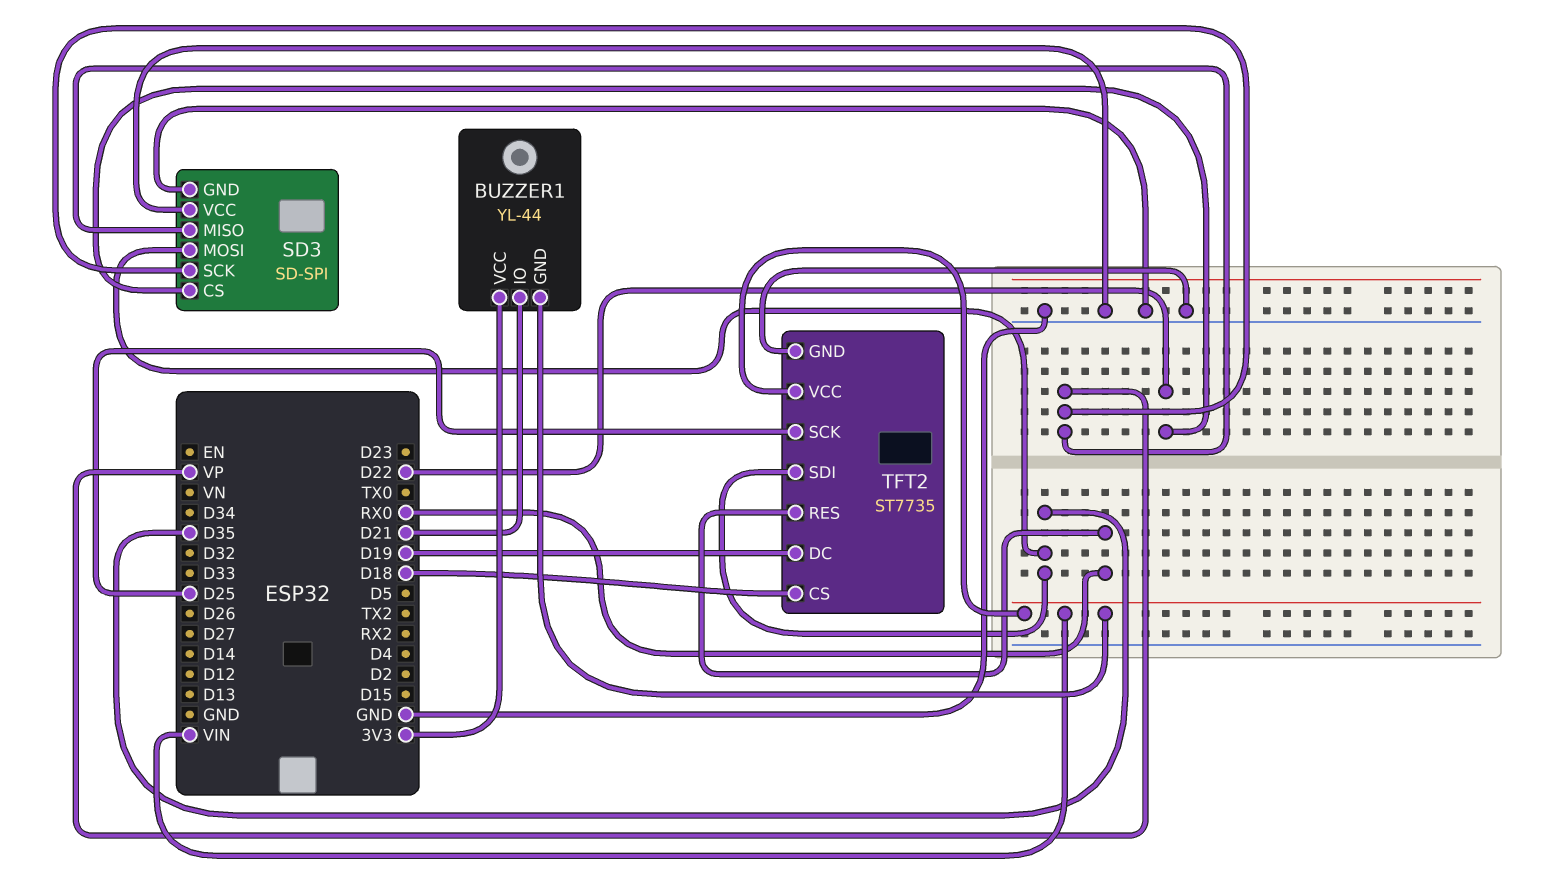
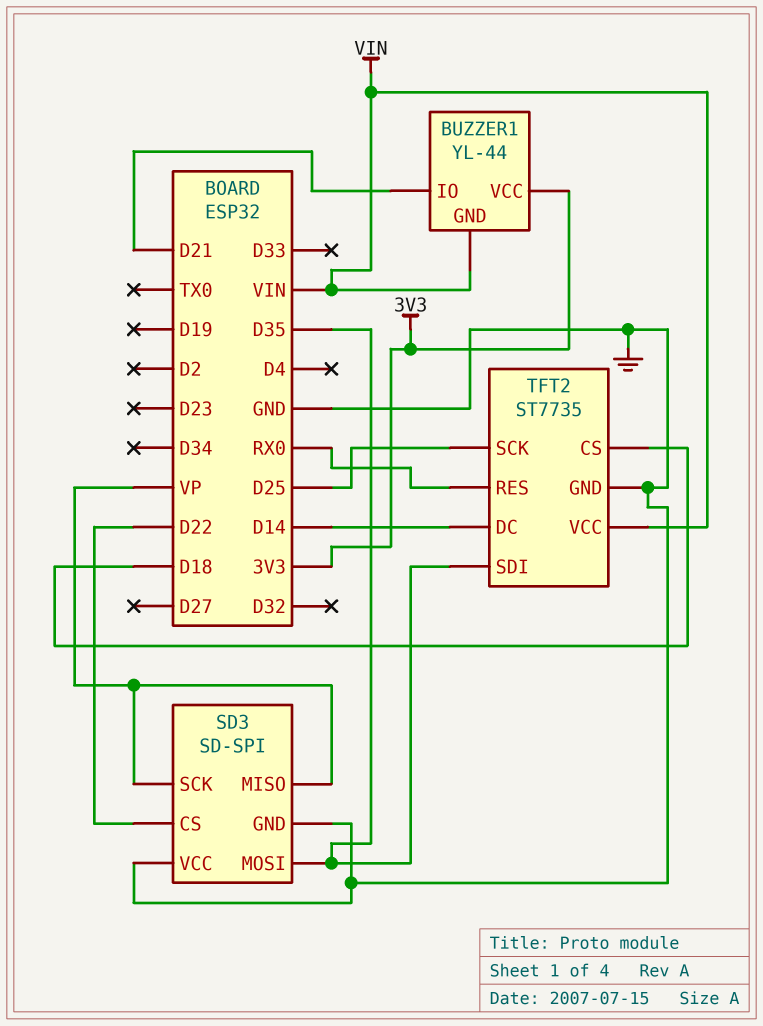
TFT2 pin DC: D19 -> D14

